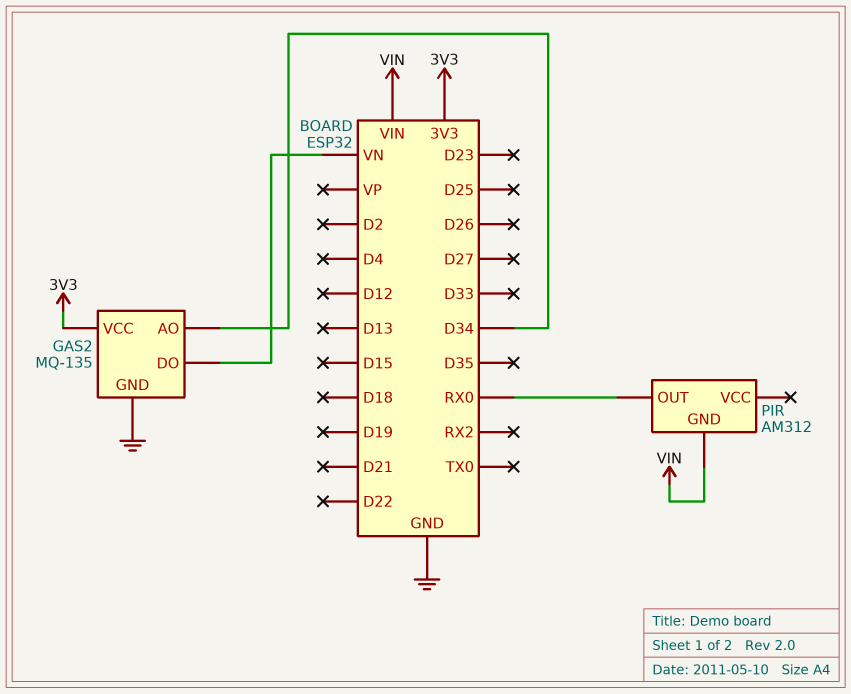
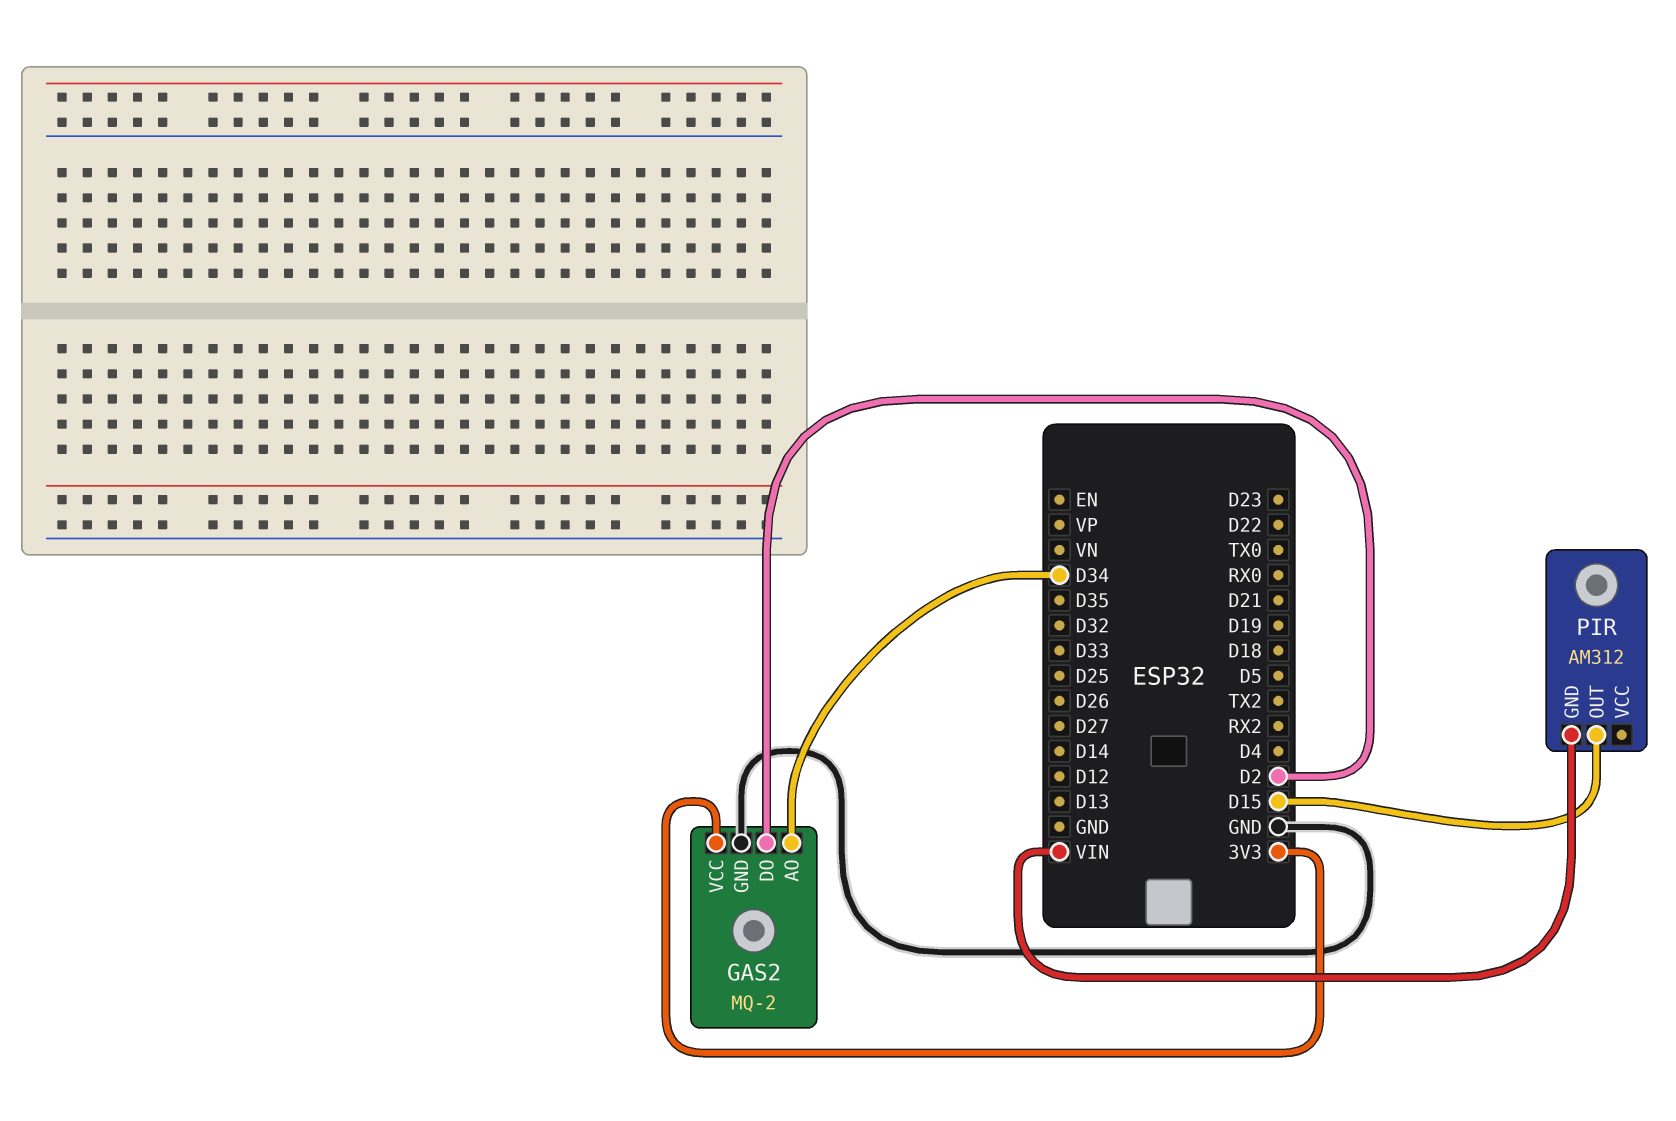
GAS2: MQ-135 -> MQ-2
GAS2 pin DO: VN -> D2
PIR pin OUT: RX0 -> D15

